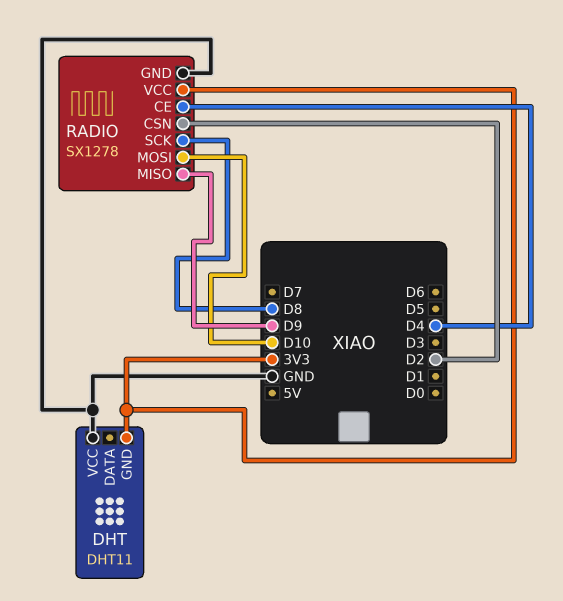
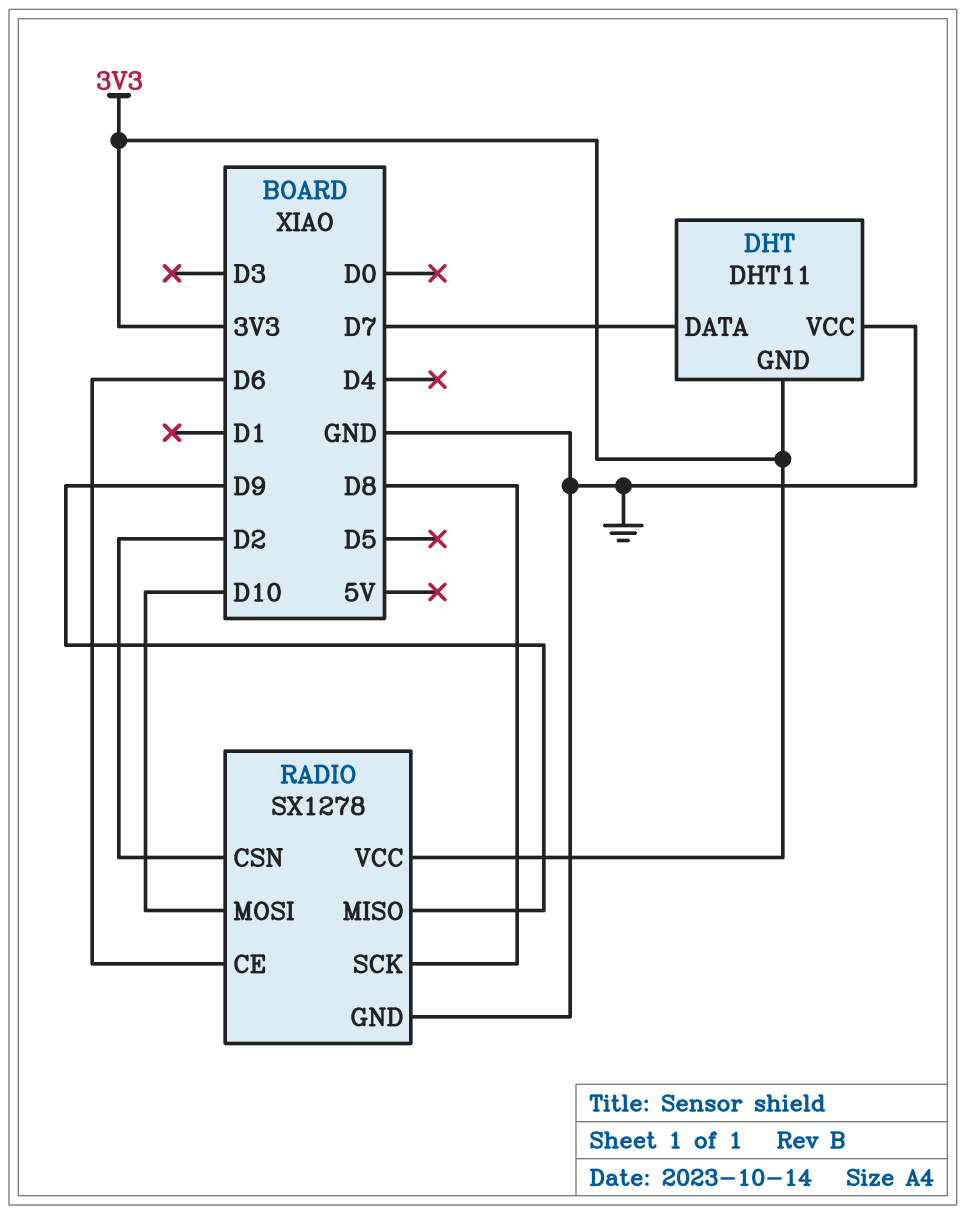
DHT pin DATA: none -> D7
RADIO pin CE: D4 -> D6

